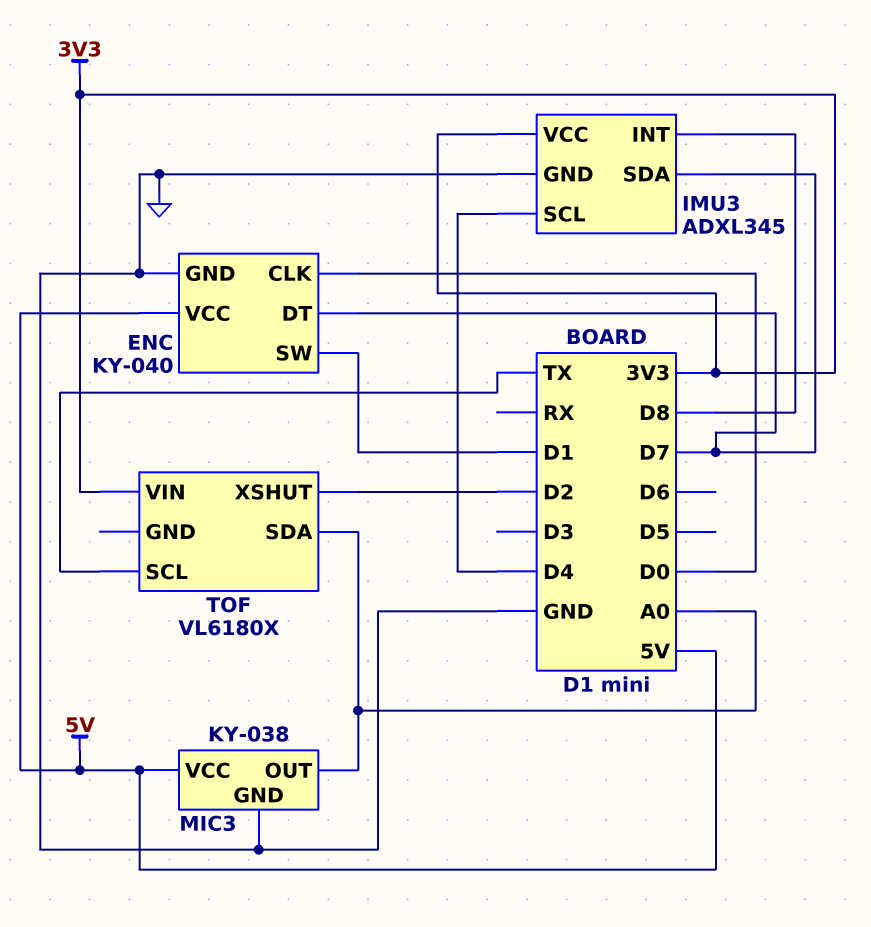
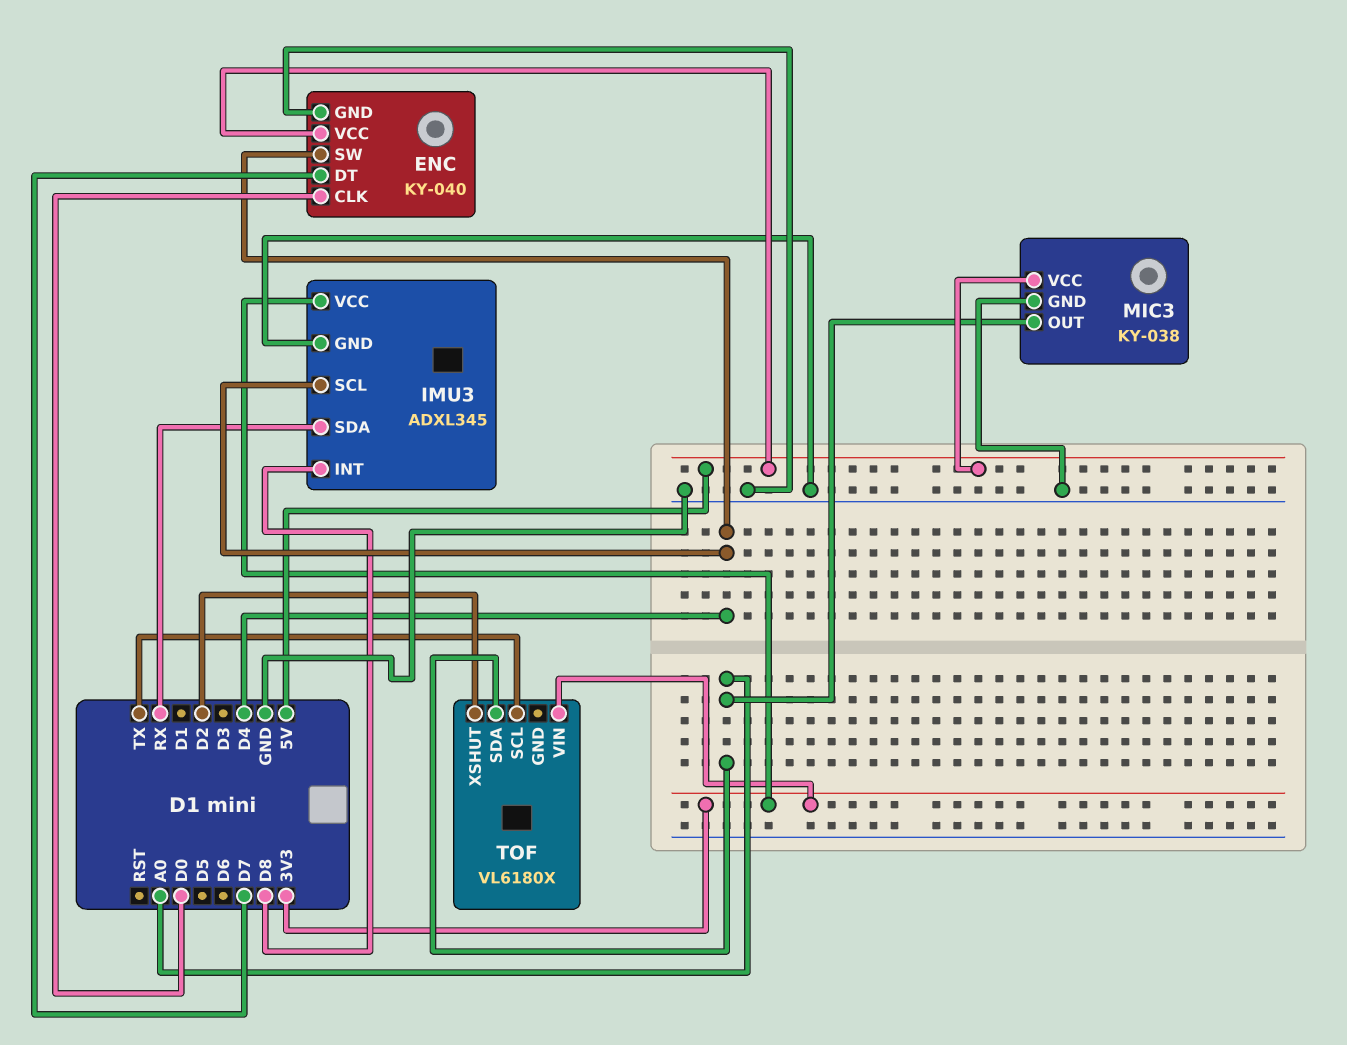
ENC pin SW: D1 -> D4
IMU3 pin SDA: D7 -> RX

